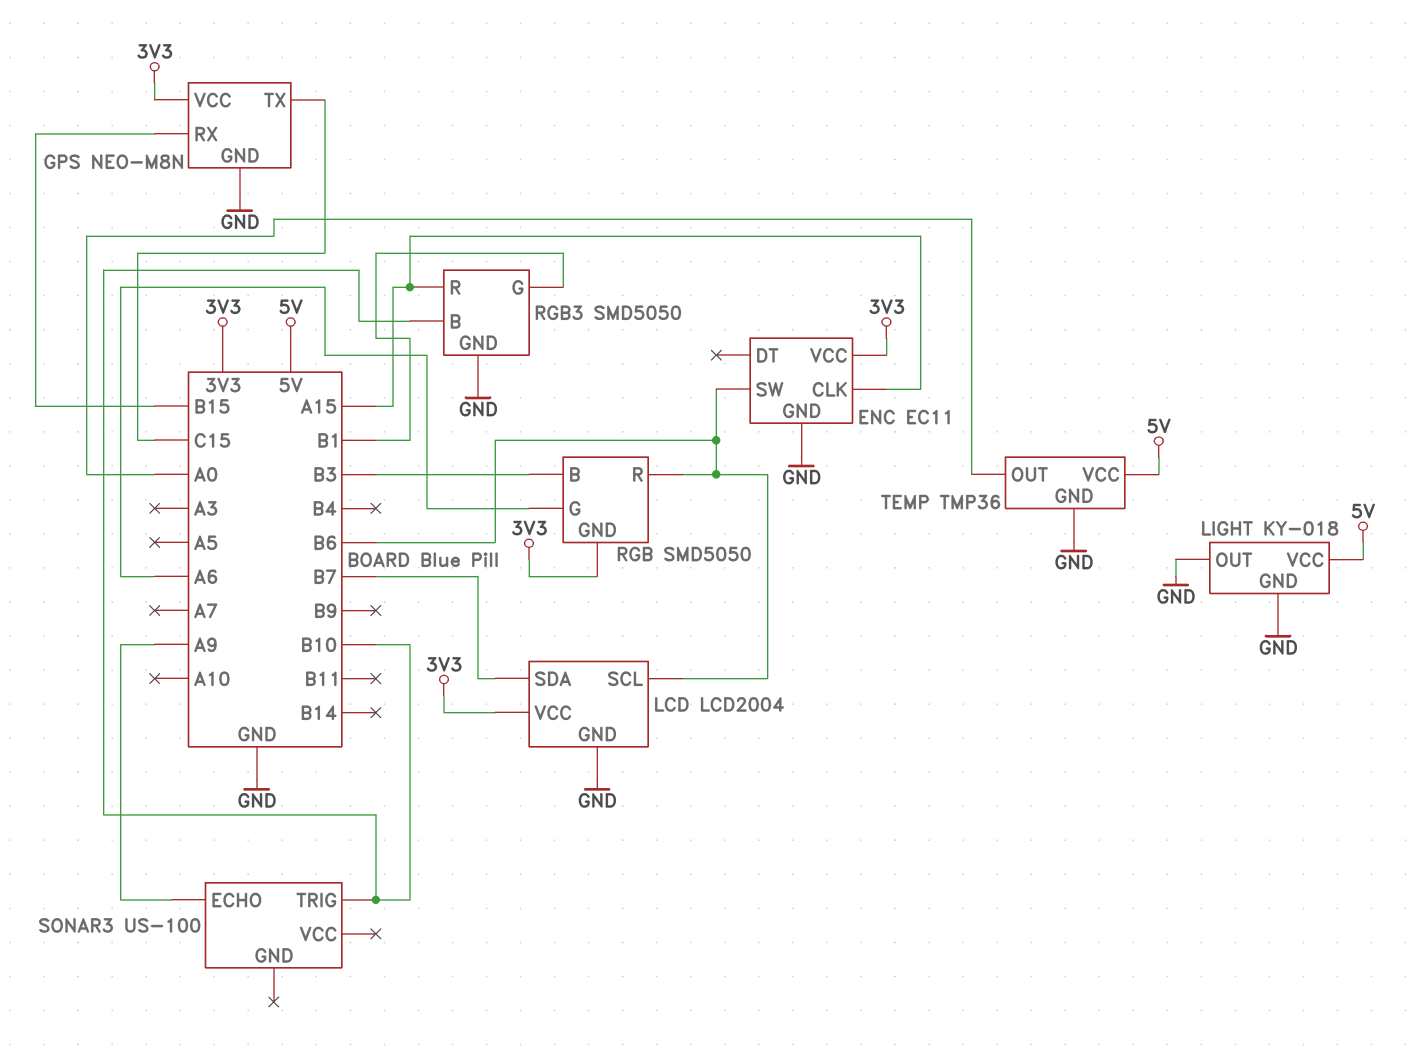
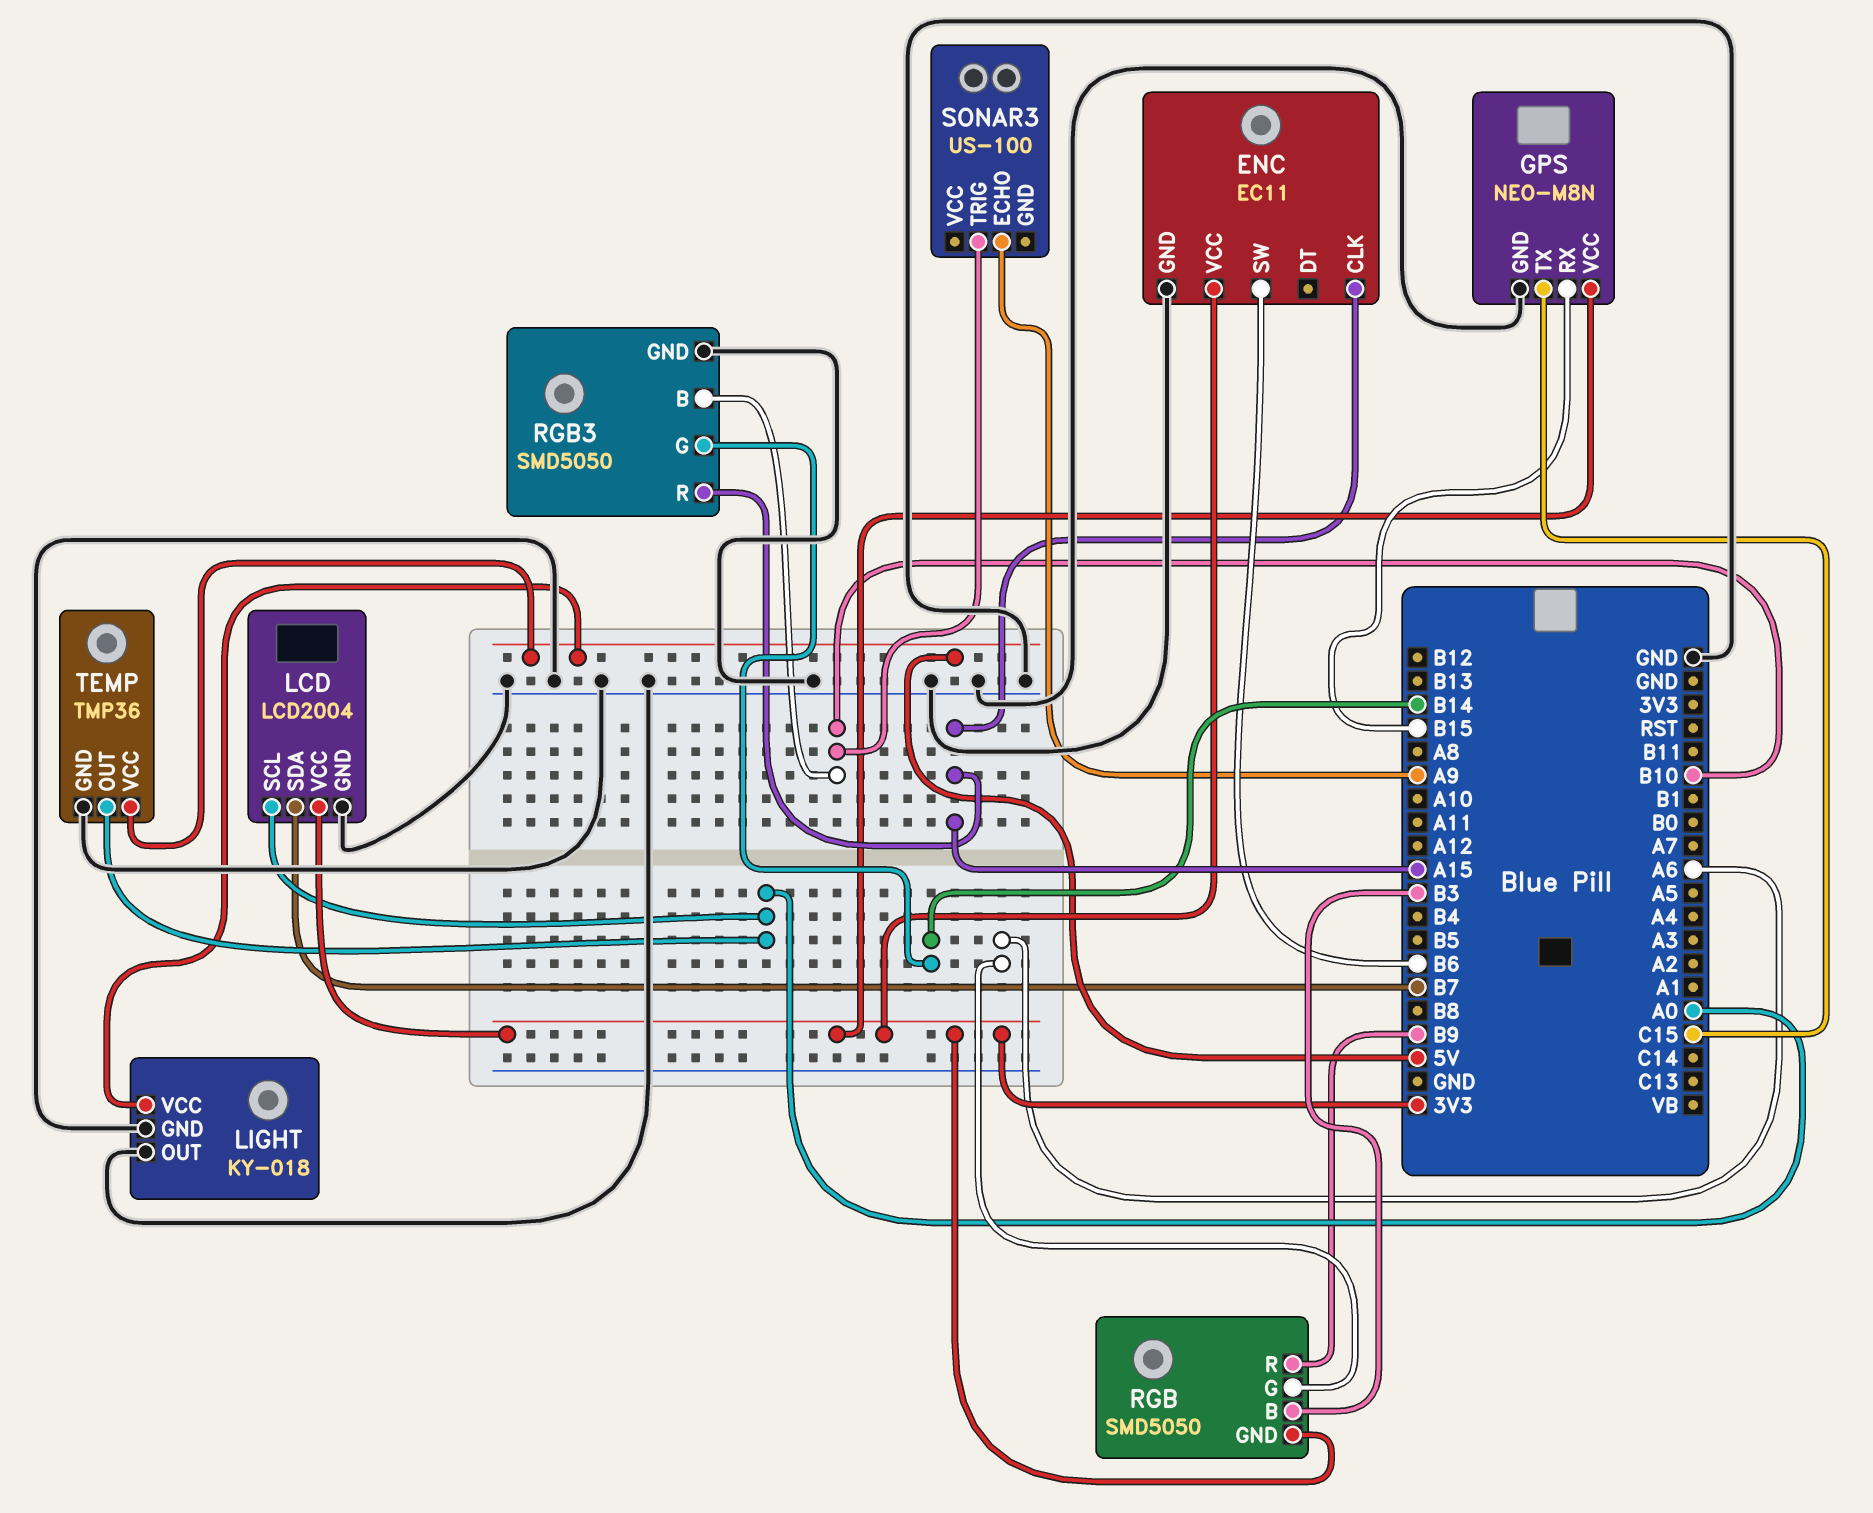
LCD pin SCL: B6 -> A0
RGB pin R: B6 -> B9
RGB3 pin G: B1 -> B14

